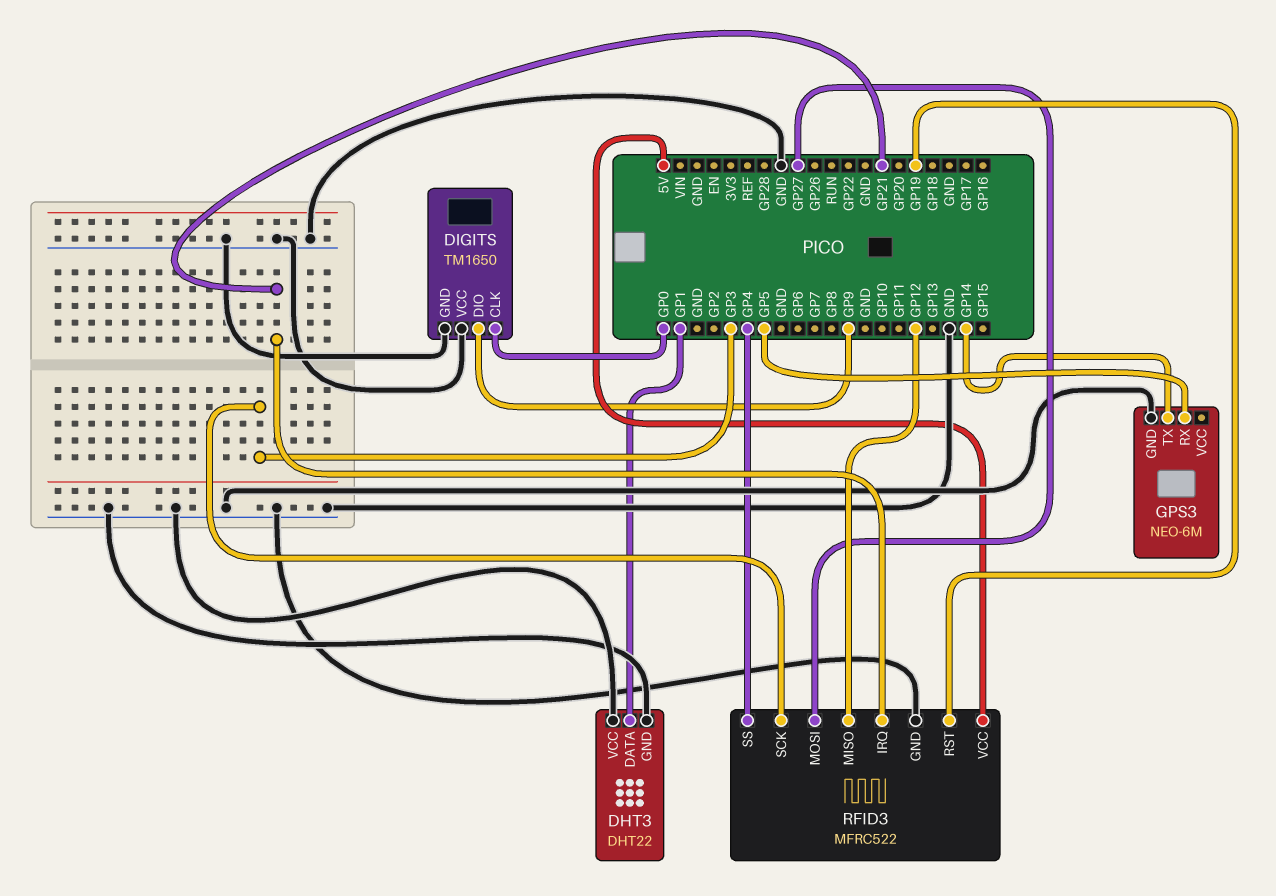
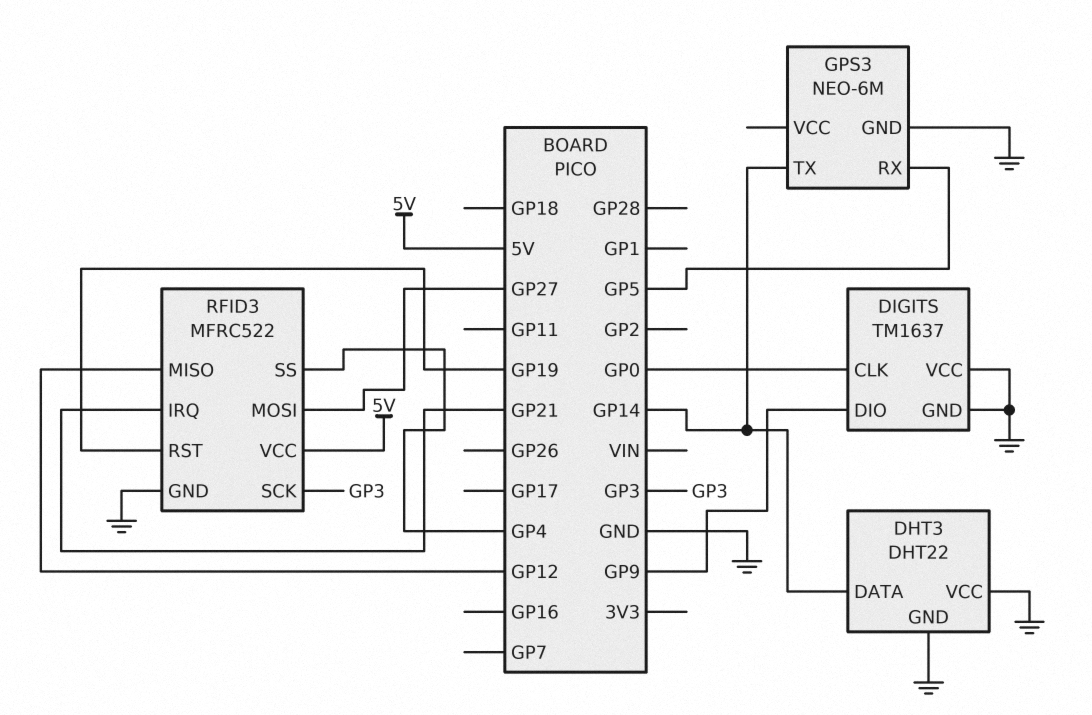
DHT3 pin DATA: GP1 -> GP14
DIGITS: TM1650 -> TM1637

